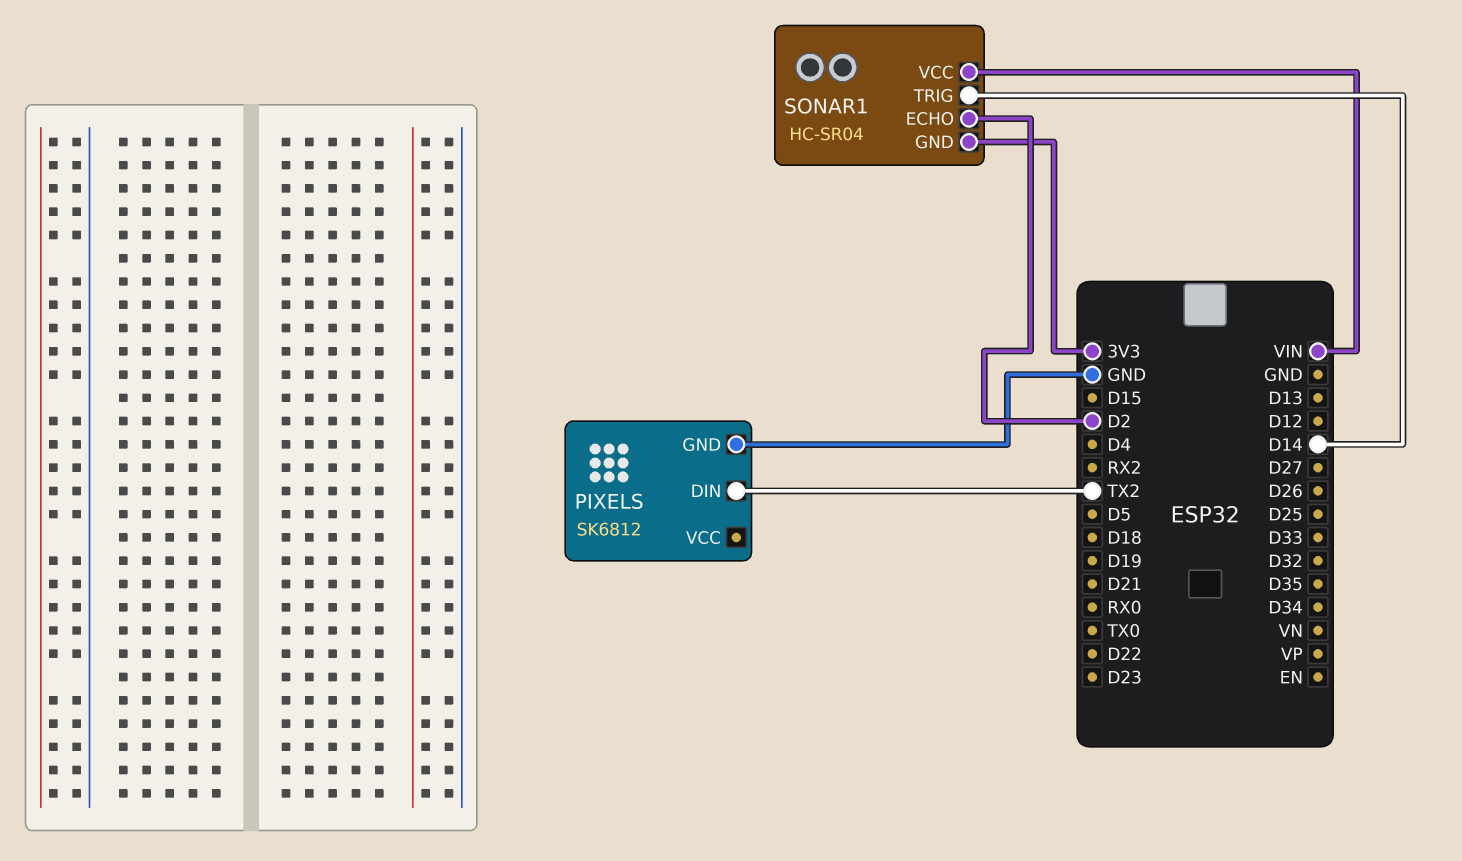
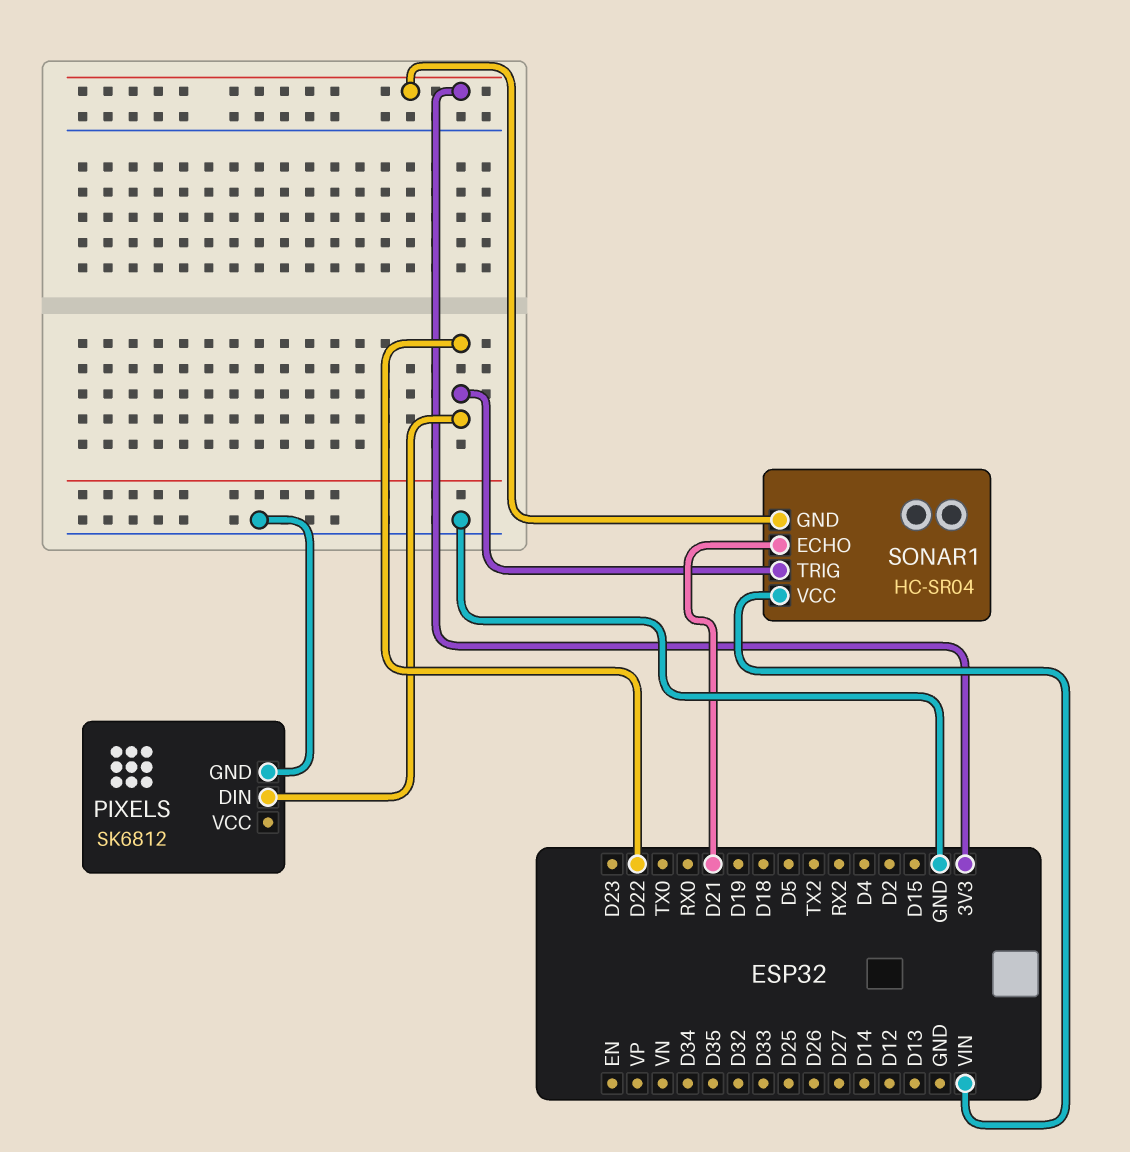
PIXELS pin DIN: TX2 -> D22
SONAR1 pin ECHO: D2 -> D21
SONAR1 pin TRIG: D14 -> D22

